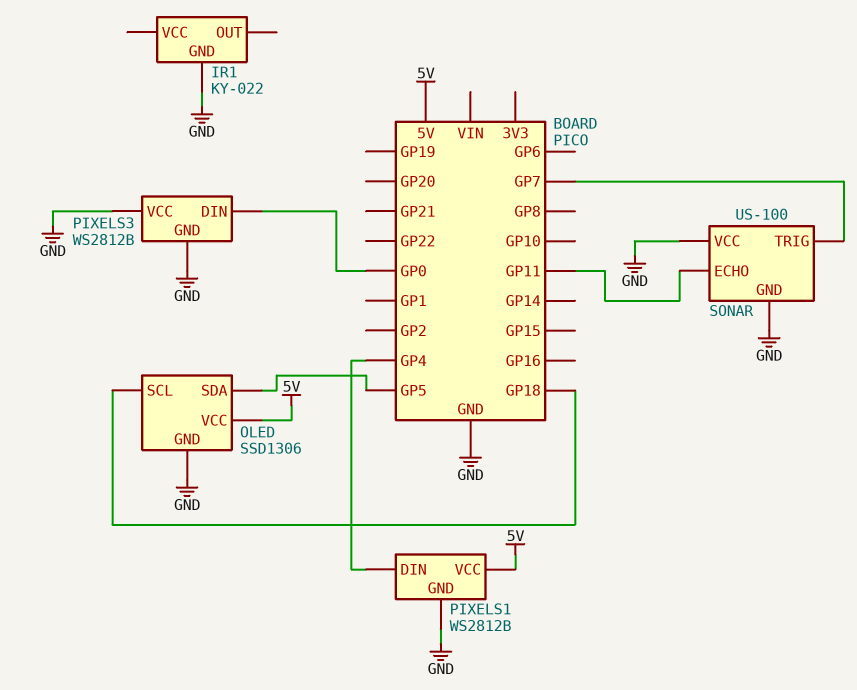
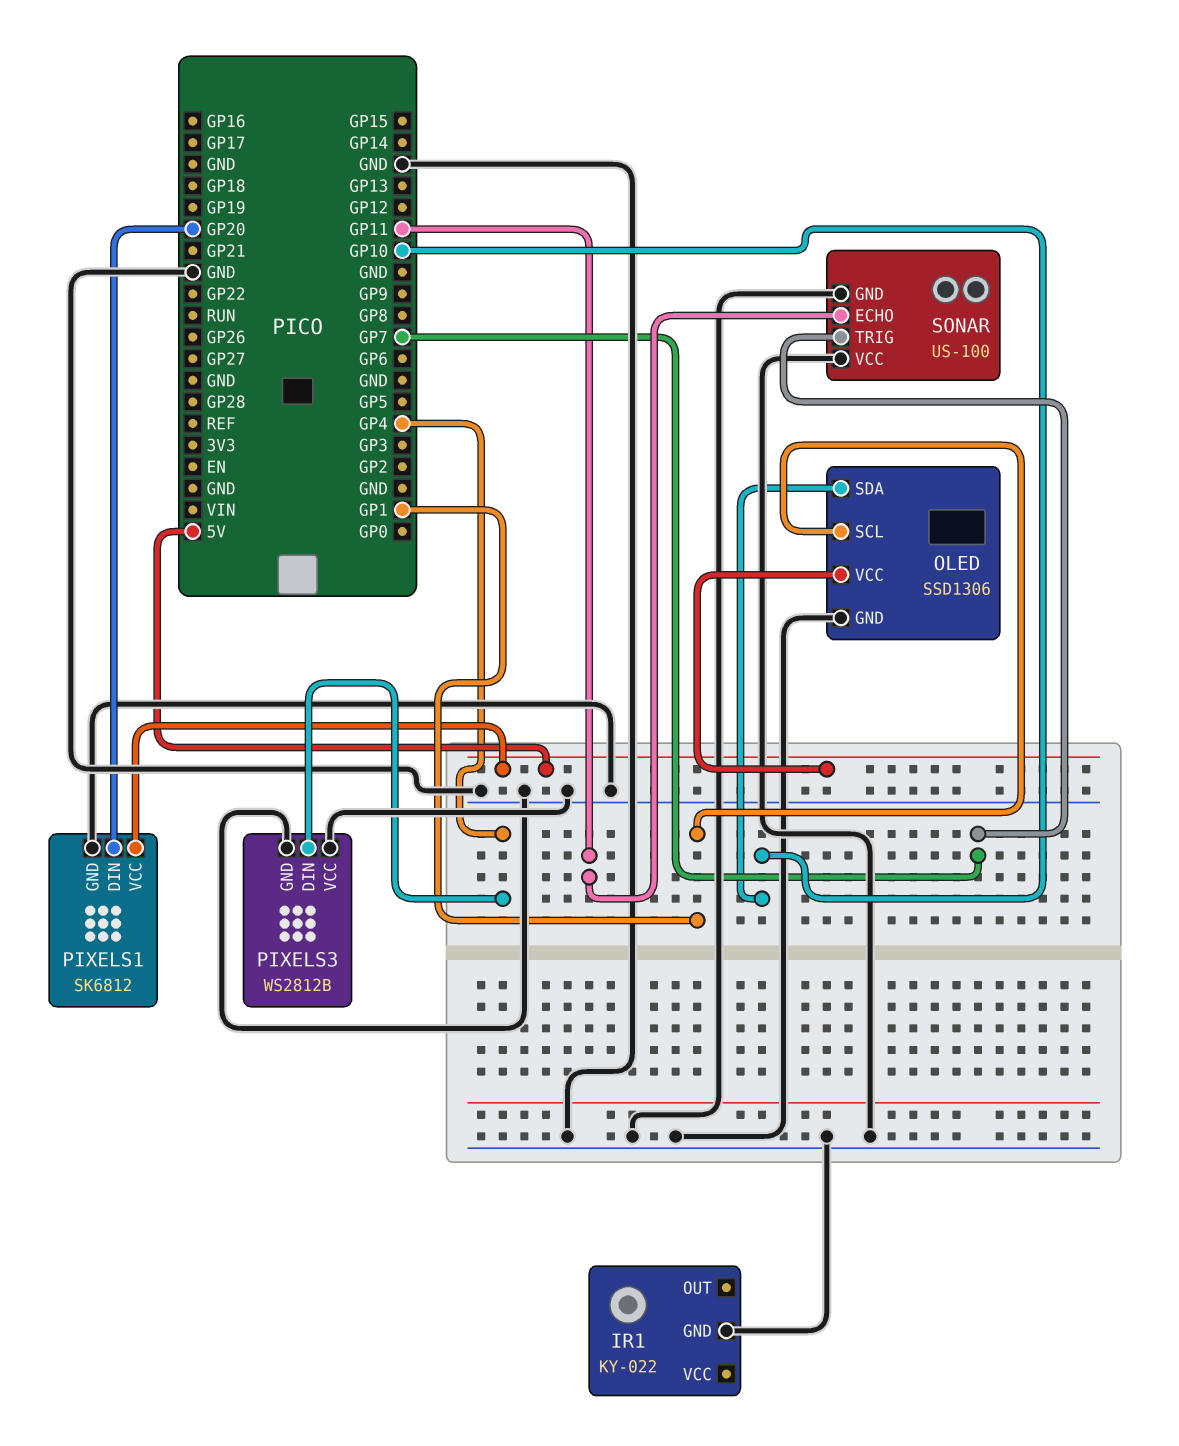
OLED pin SCL: GP18 -> GP1
OLED pin SDA: GP5 -> GP10
PIXELS1: WS2812B -> SK6812
PIXELS1 pin DIN: GP4 -> GP20
PIXELS3 pin DIN: GP0 -> GP4

